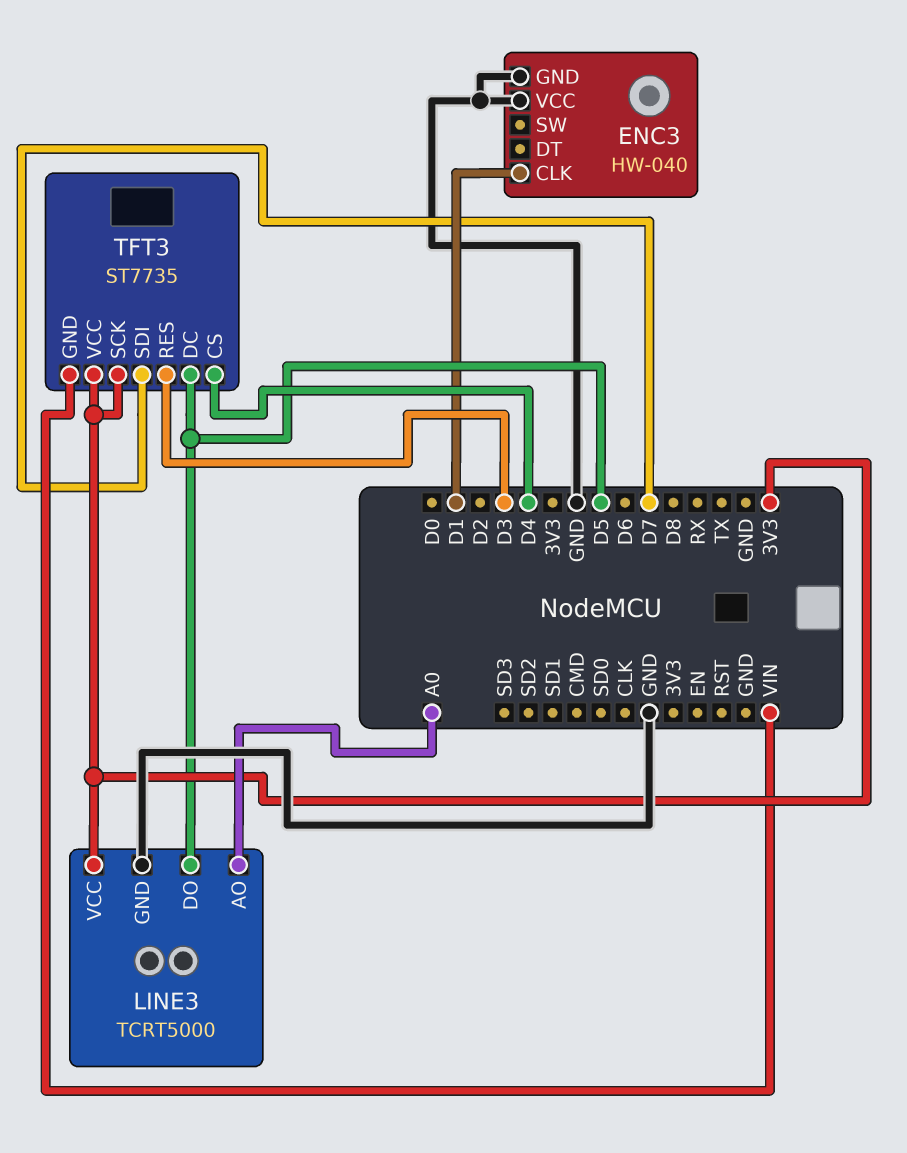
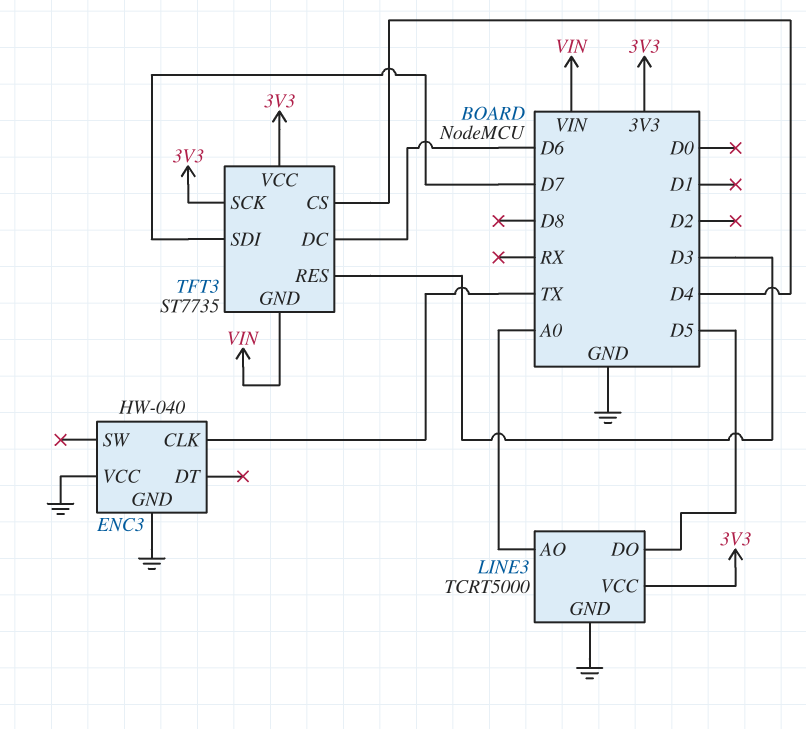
ENC3 pin CLK: D1 -> TX
TFT3 pin DC: D5 -> D6

